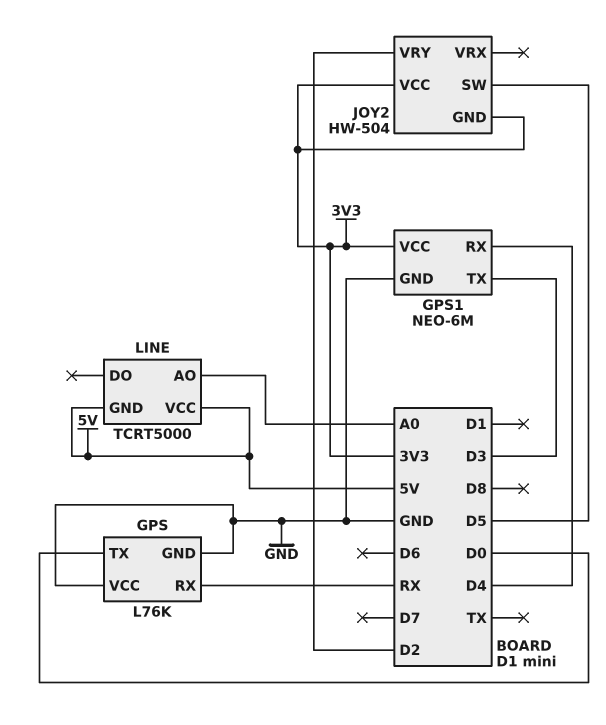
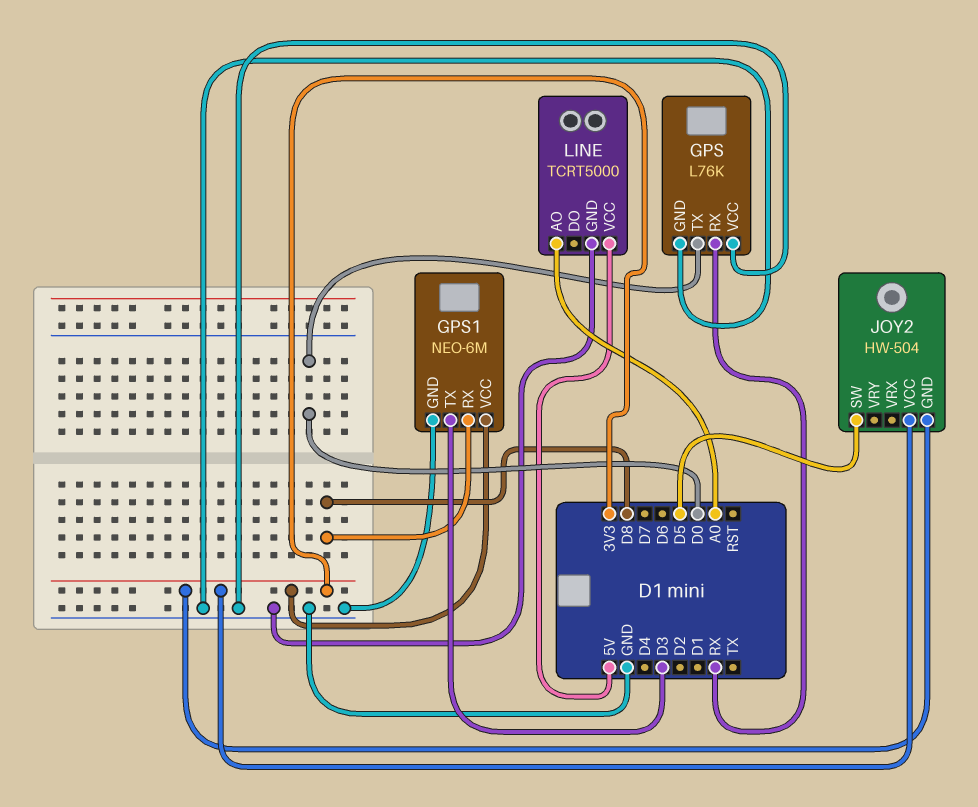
GPS1 pin RX: D4 -> D8
JOY2 pin VRY: D2 -> none
LINE pin GND: 5V -> GND

